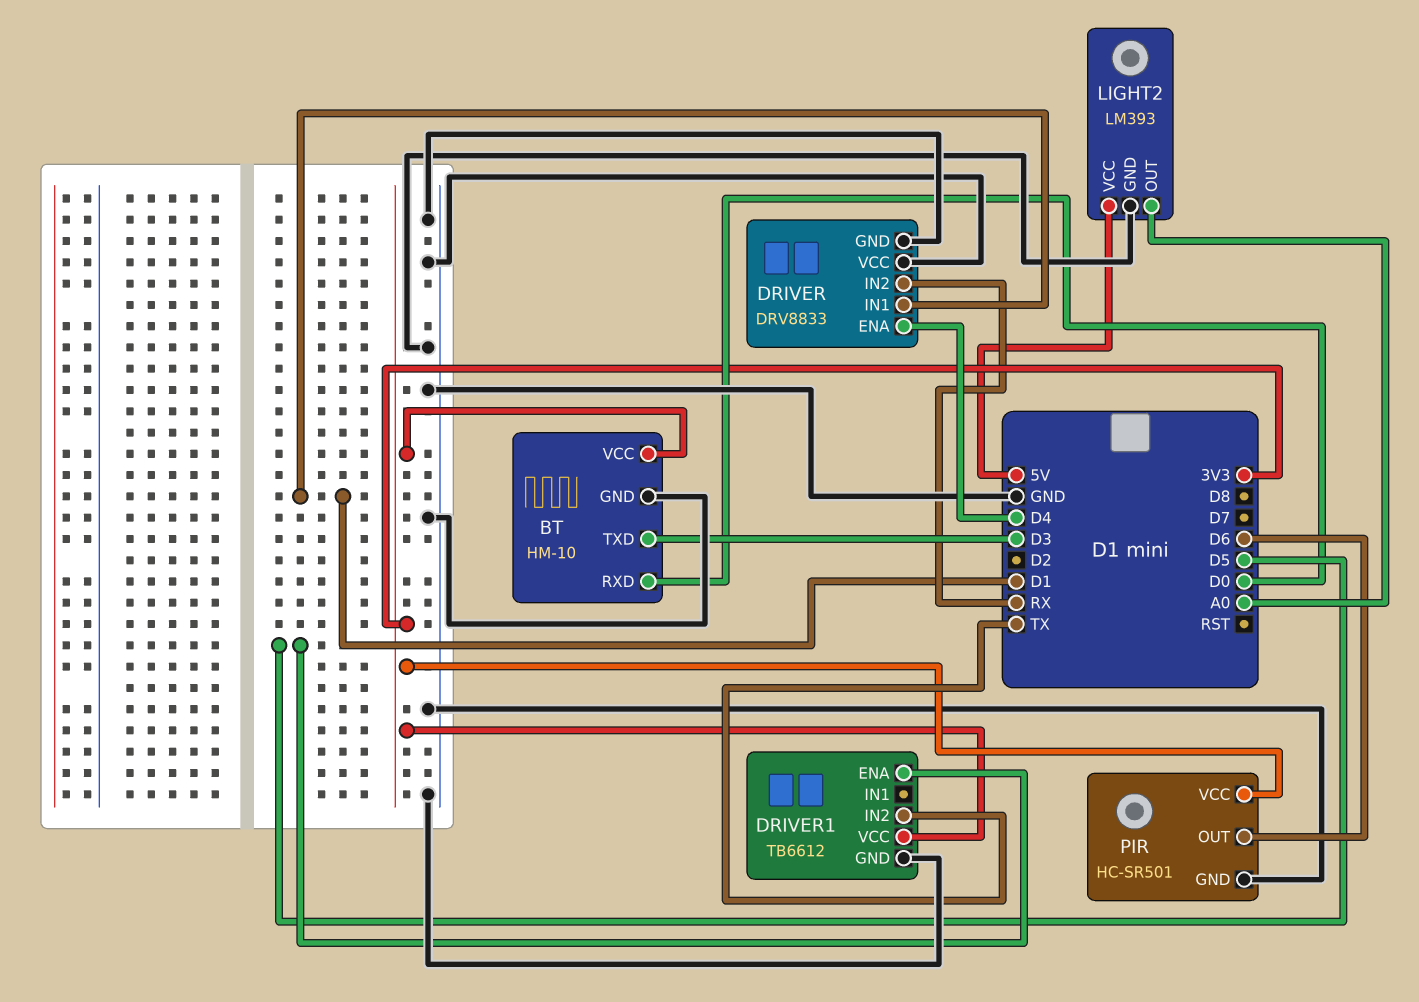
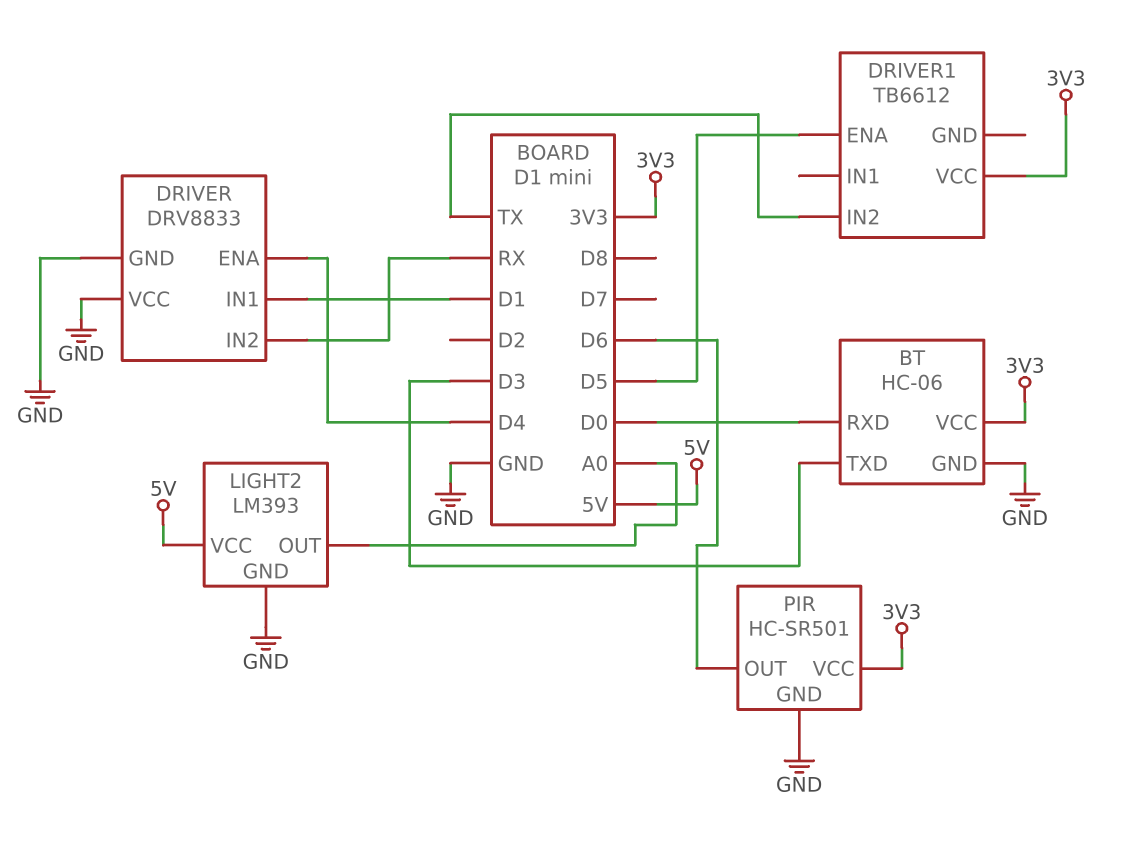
BT: HM-10 -> HC-06
DRIVER1 pin GND: GND -> none

